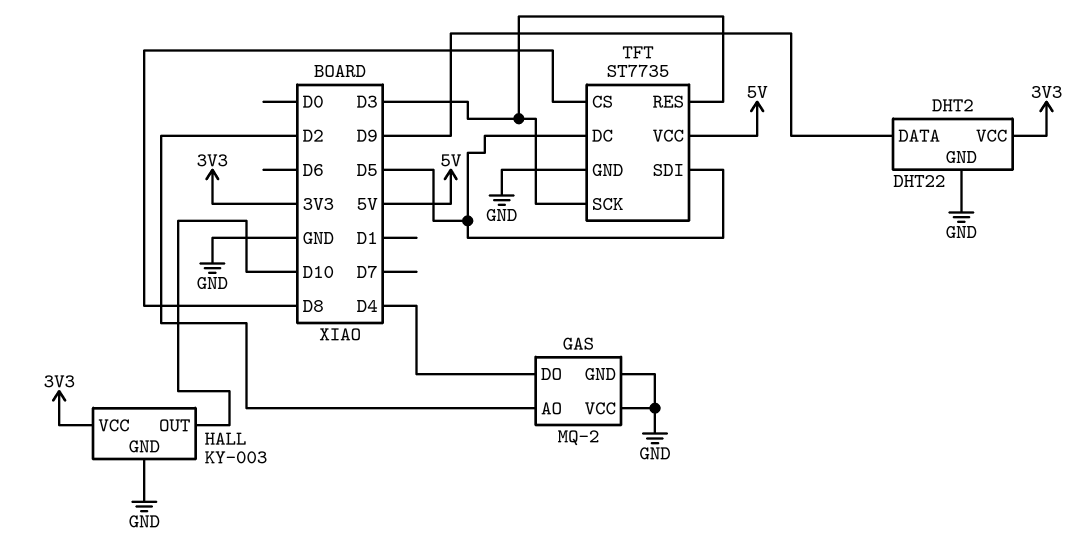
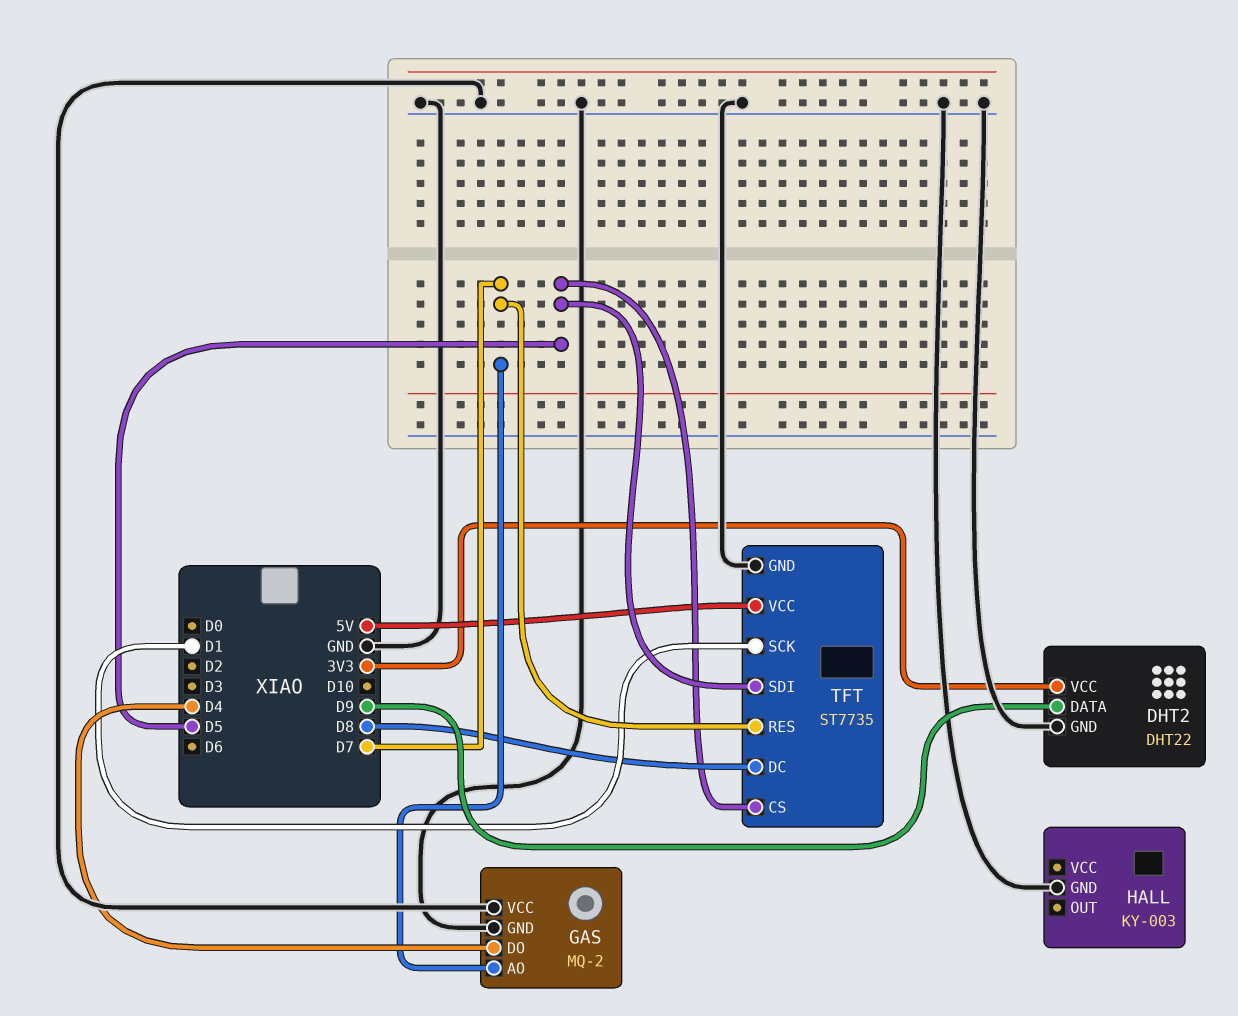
GAS pin AO: D2 -> D7
HALL pin OUT: D10 -> none
HALL pin VCC: 3V3 -> none
TFT pin CS: D8 -> D5
TFT pin DC: D5 -> D8
TFT pin RES: D3 -> D7
TFT pin SCK: D3 -> D1

